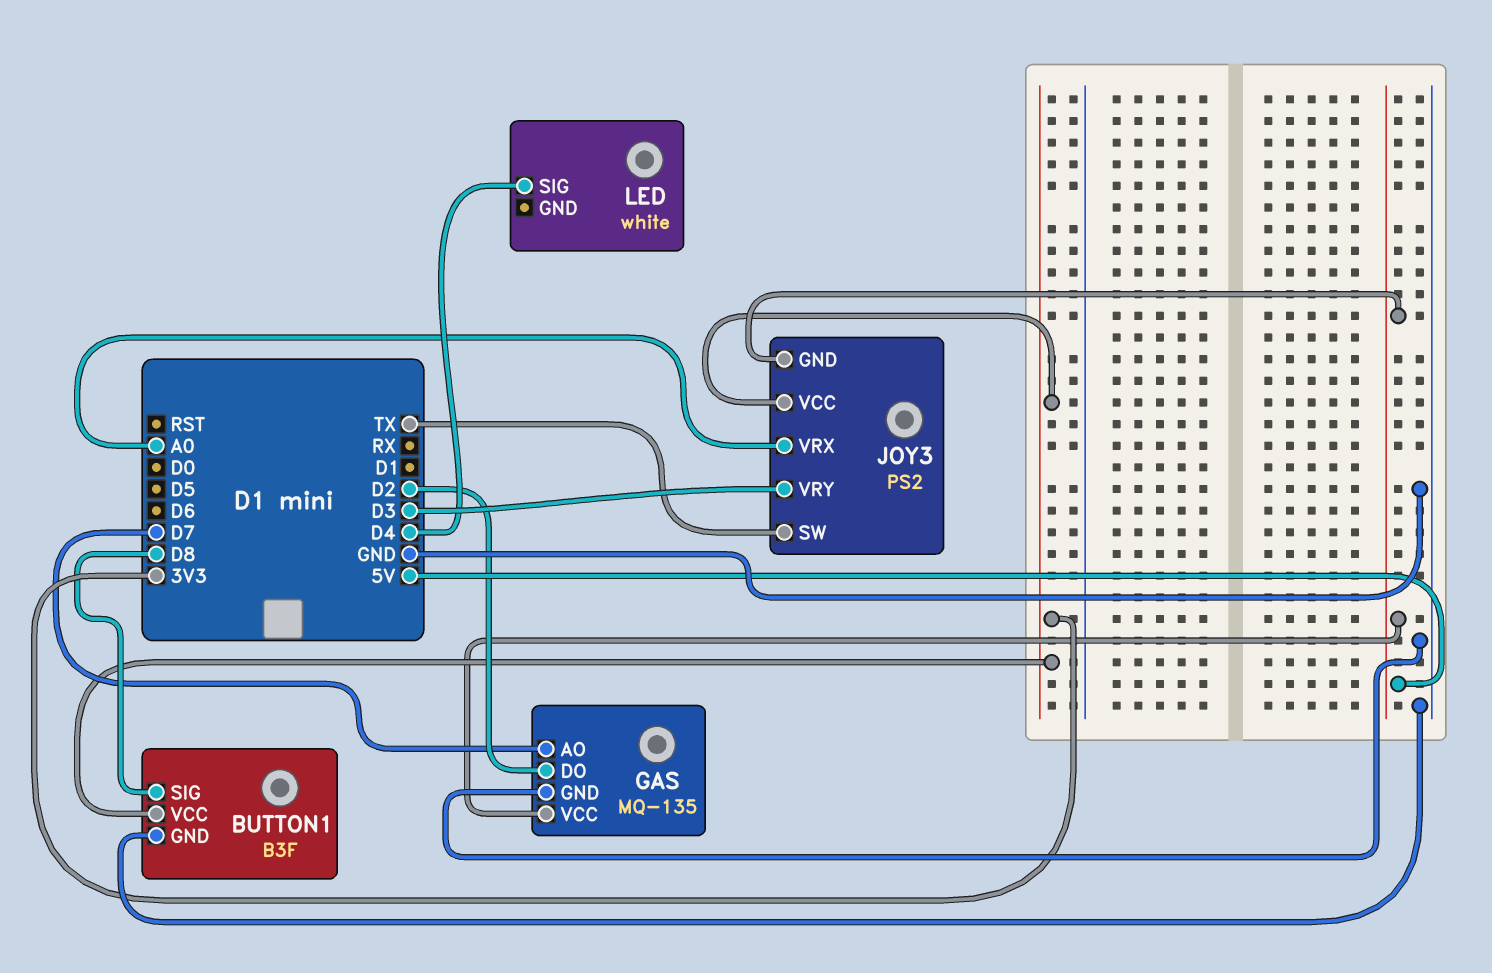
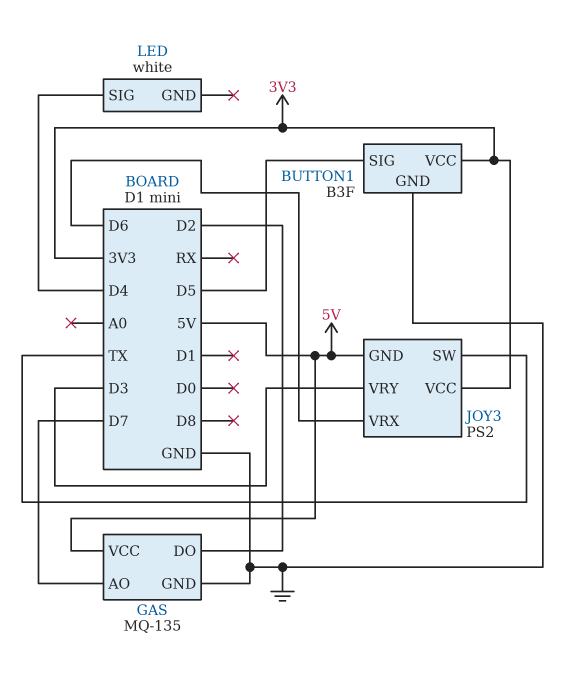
BUTTON1 pin SIG: D8 -> D5
JOY3 pin VRX: A0 -> D6

